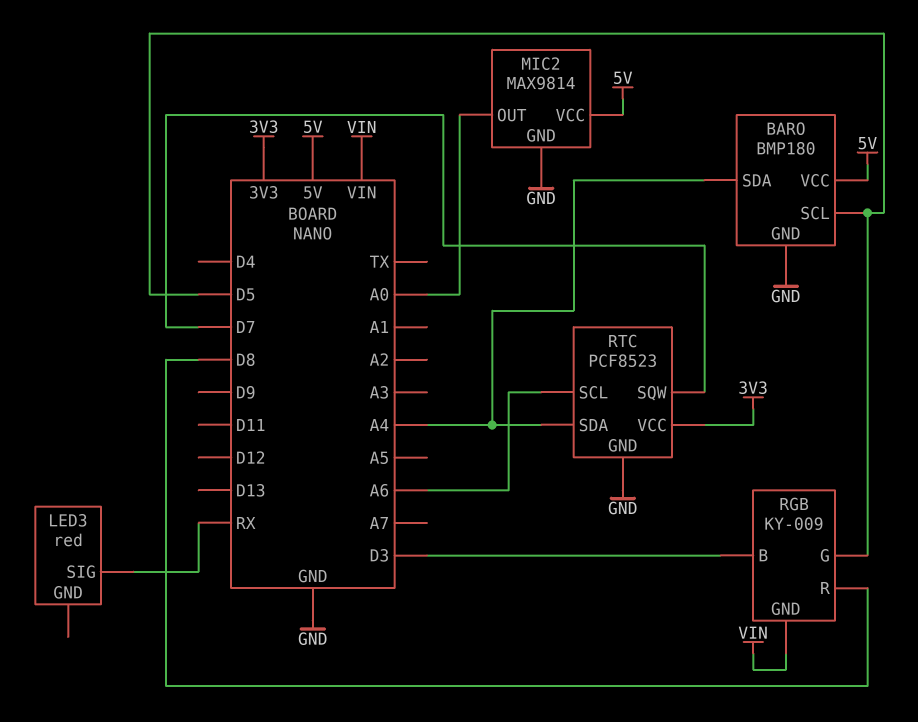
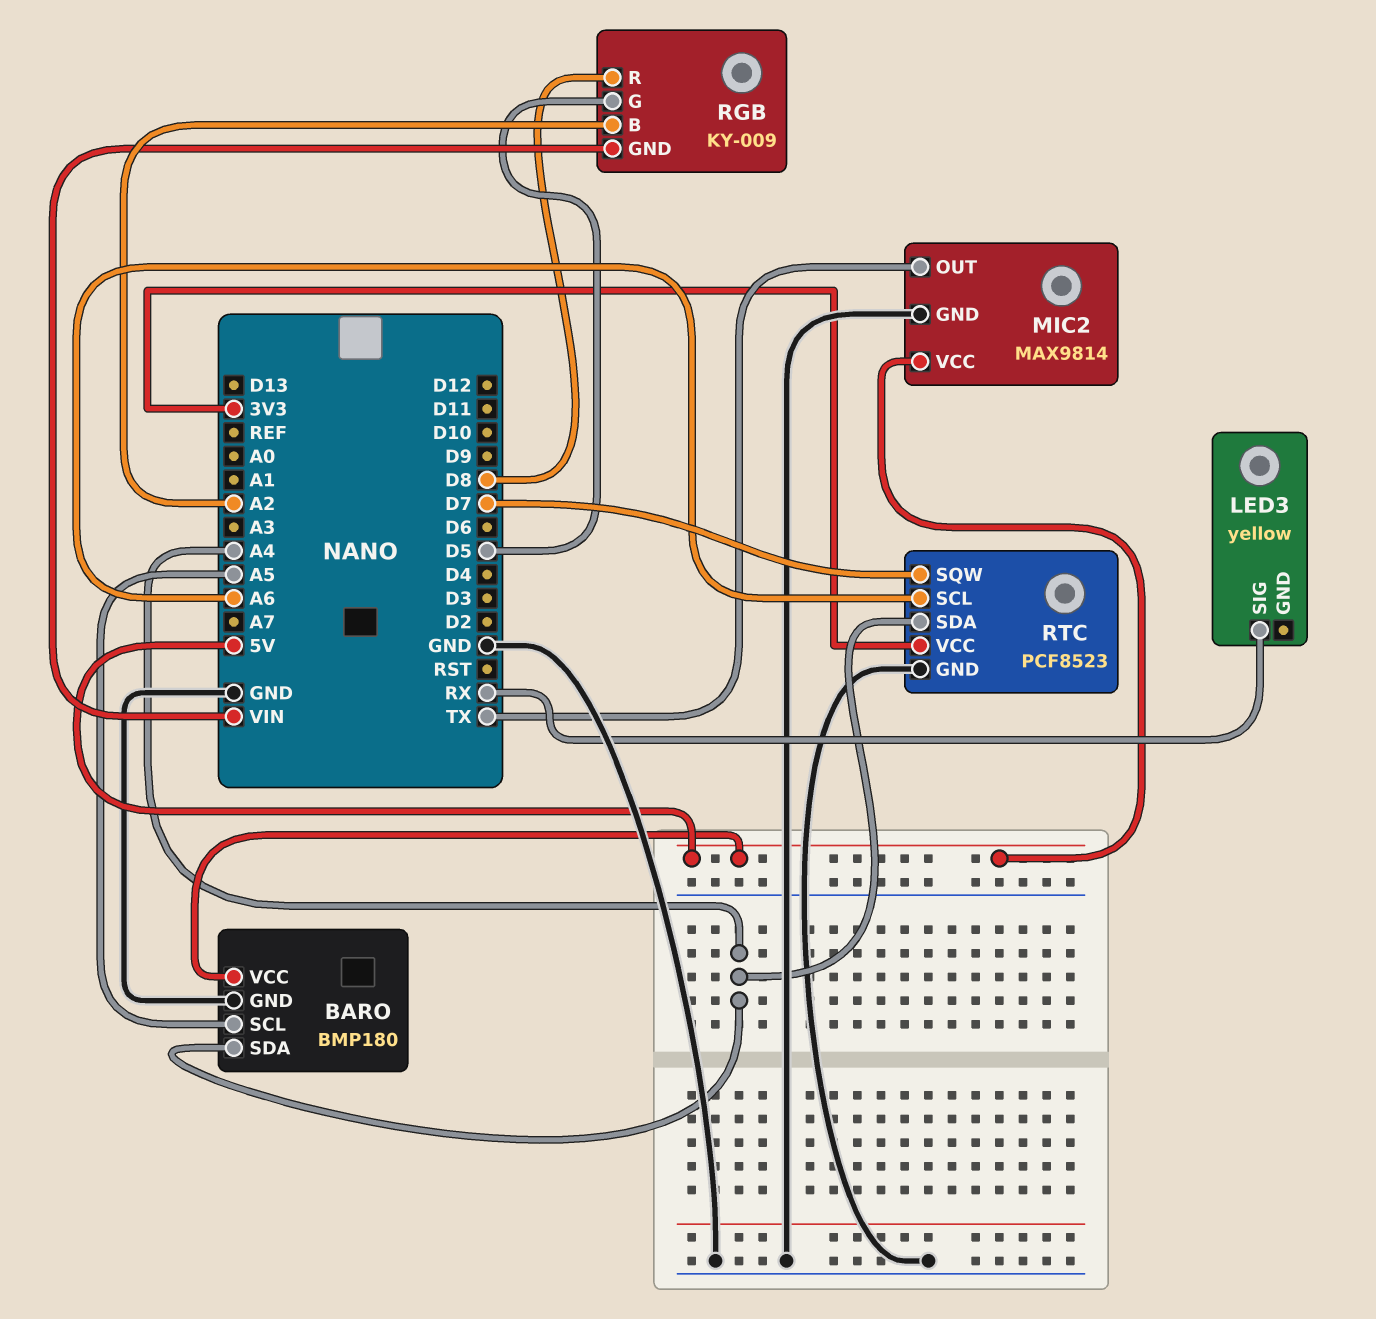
BARO pin SCL: D5 -> A5
LED3: red -> yellow
MIC2 pin OUT: A0 -> TX
RGB pin B: D3 -> A2

